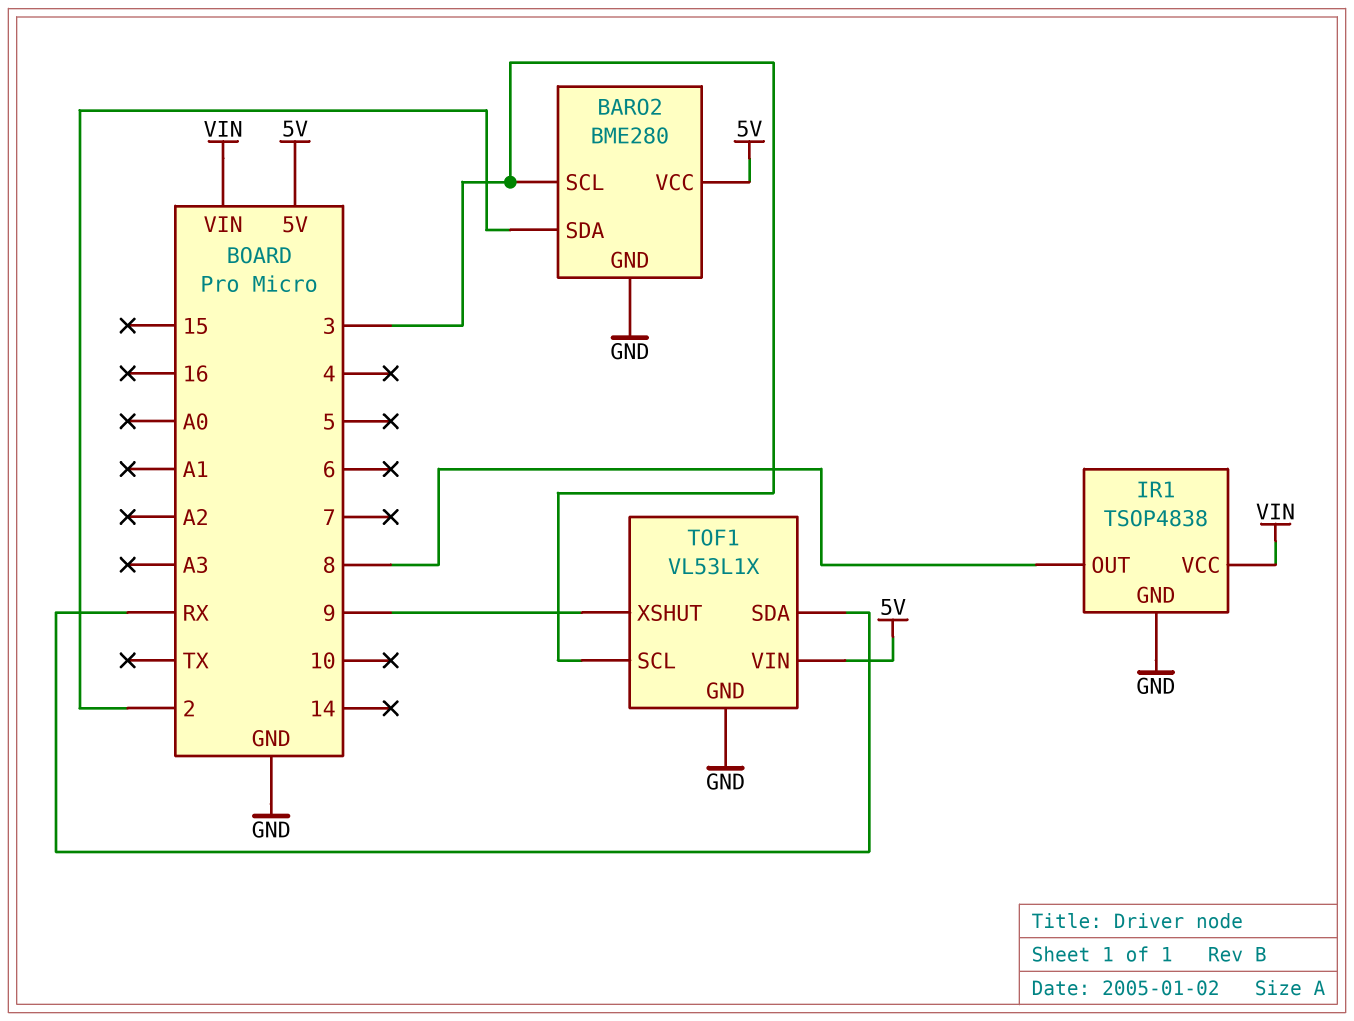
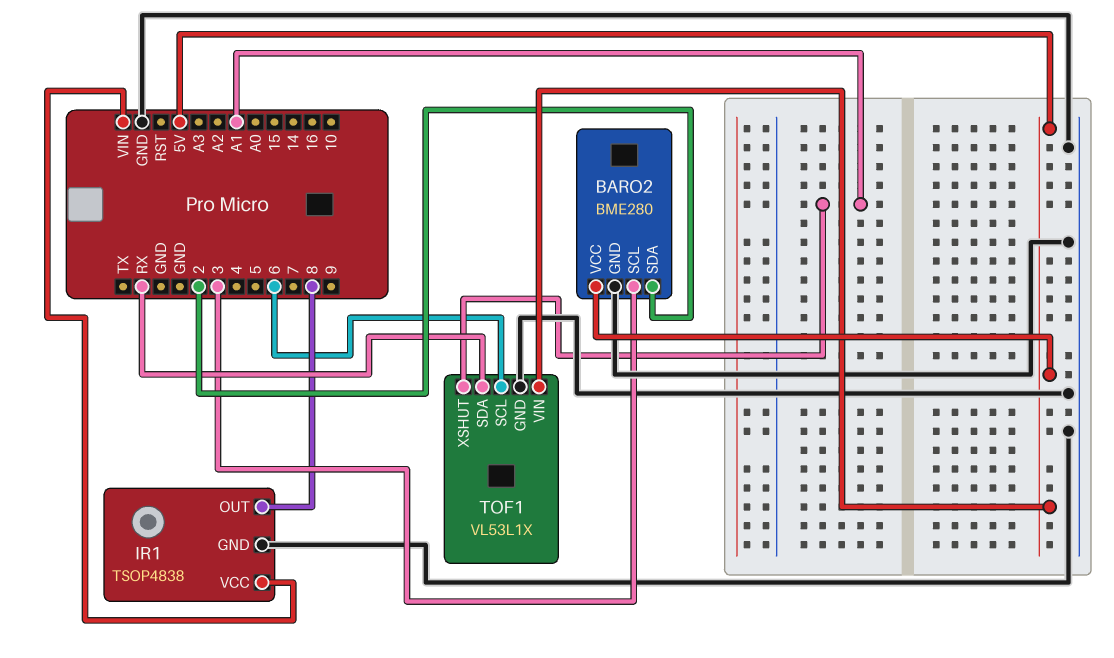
TOF1 pin SCL: 3 -> 6
TOF1 pin XSHUT: 9 -> A1

